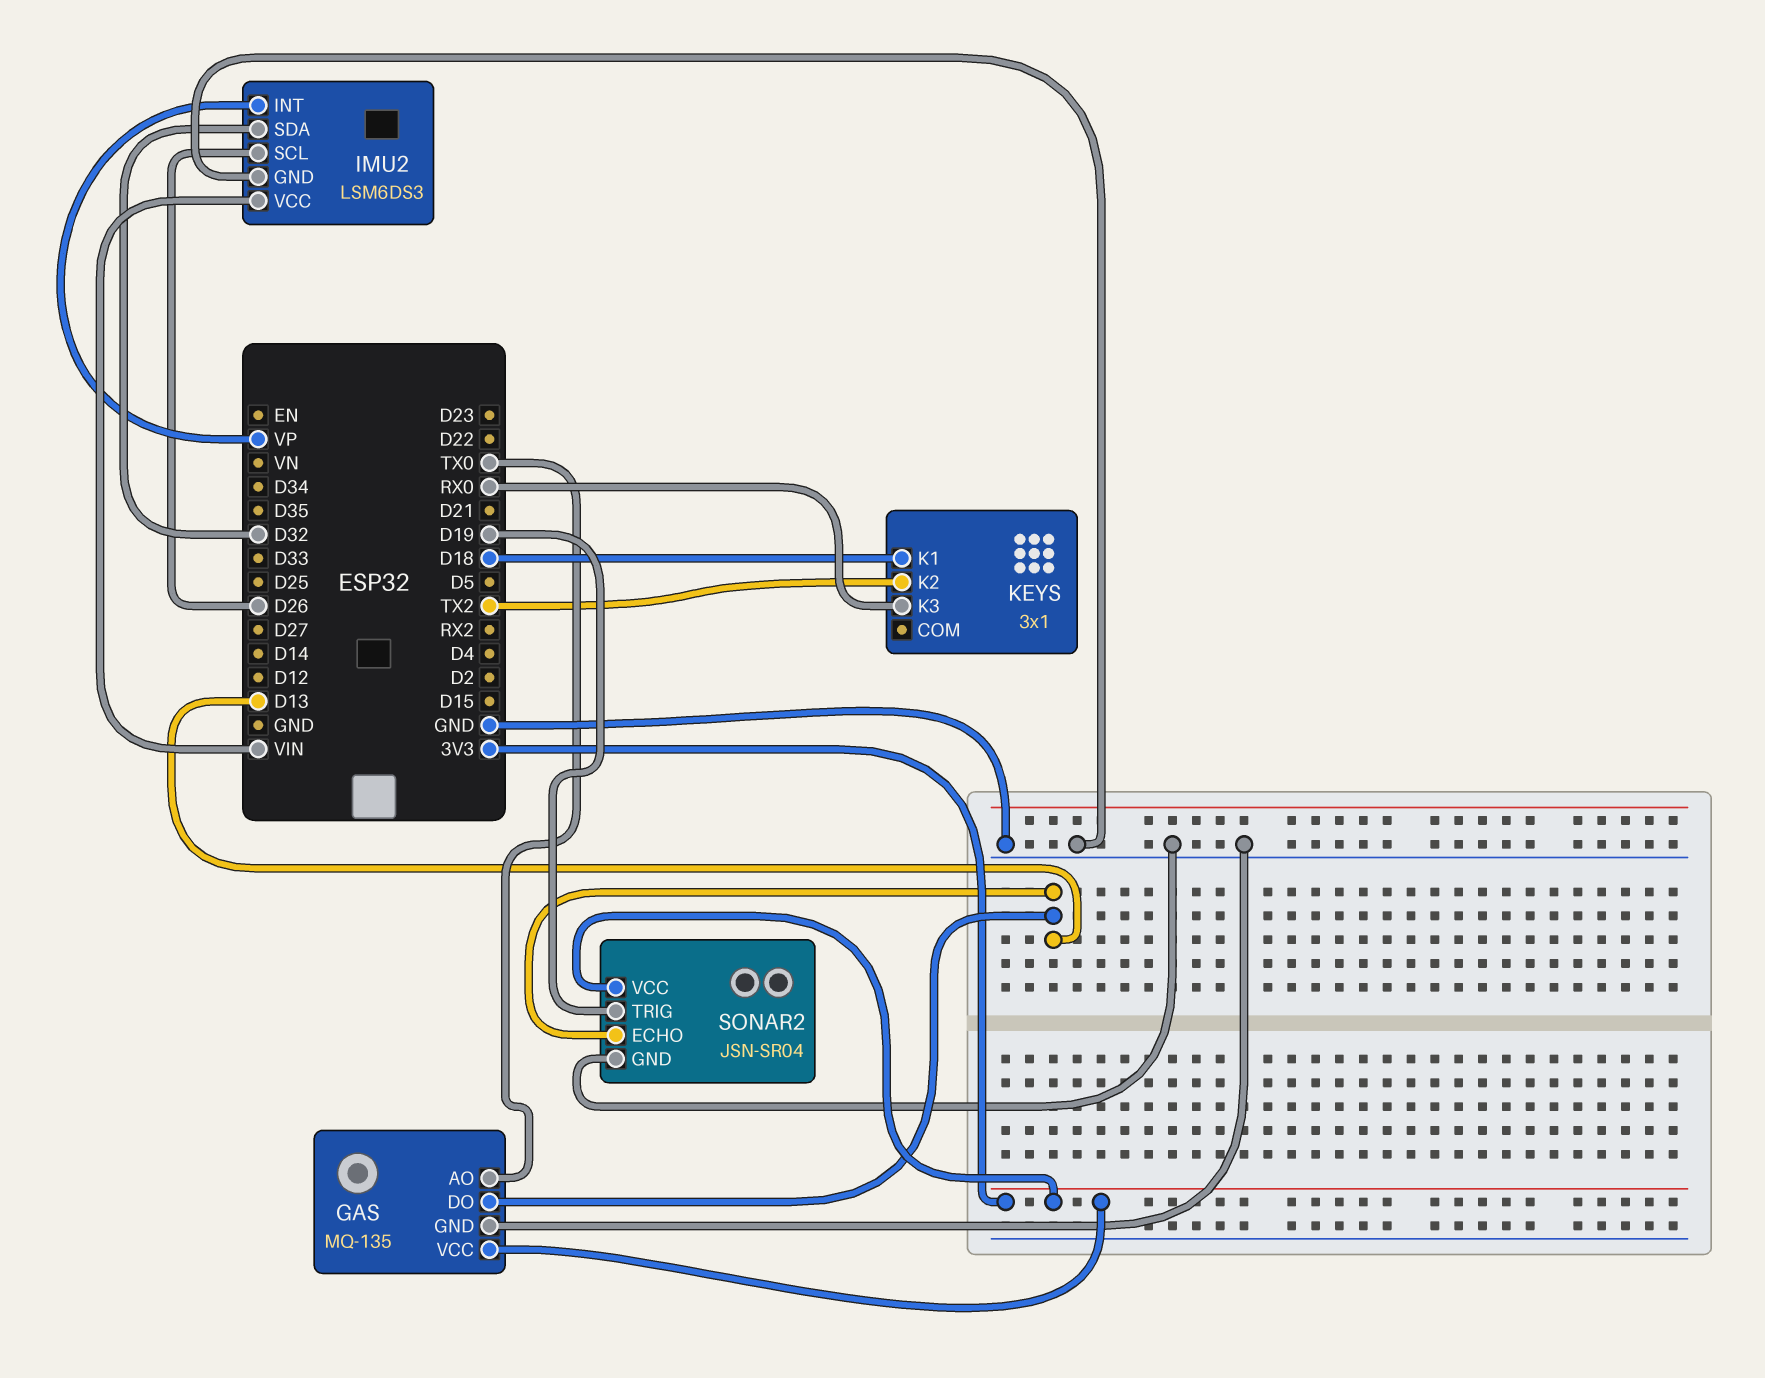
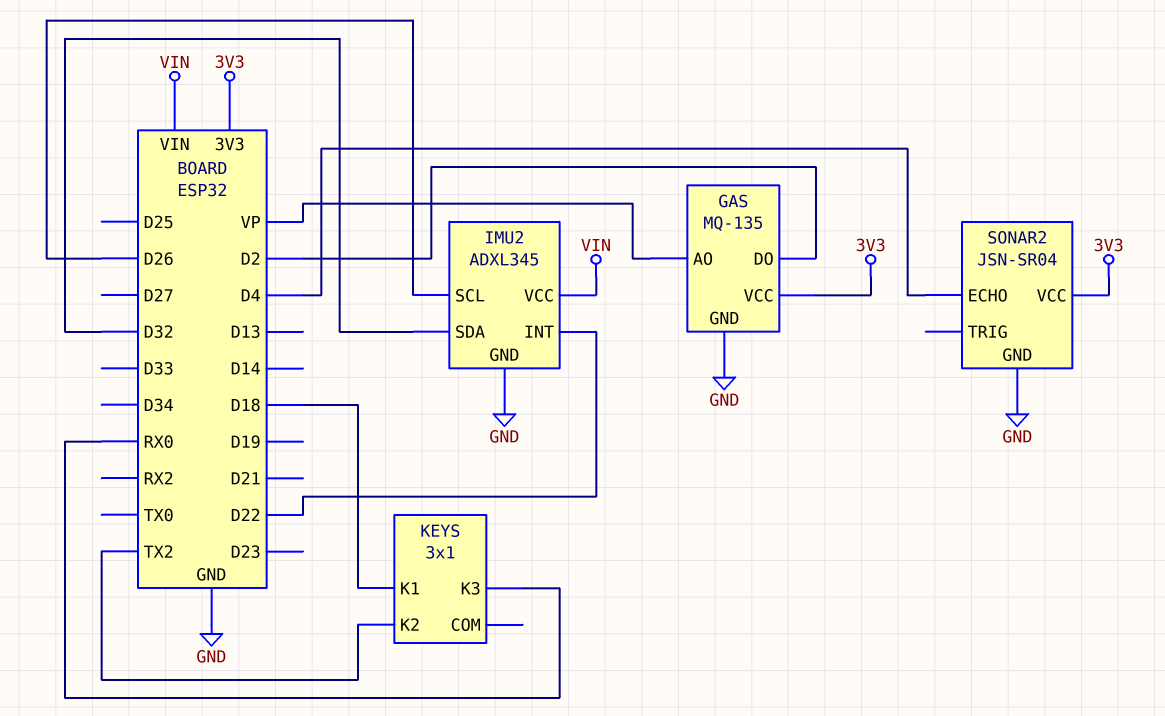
GAS pin AO: TX0 -> VP
GAS pin DO: D13 -> D2
IMU2: LSM6DS3 -> ADXL345
IMU2 pin INT: VP -> D22
SONAR2 pin ECHO: D13 -> D4
SONAR2 pin TRIG: D19 -> none

